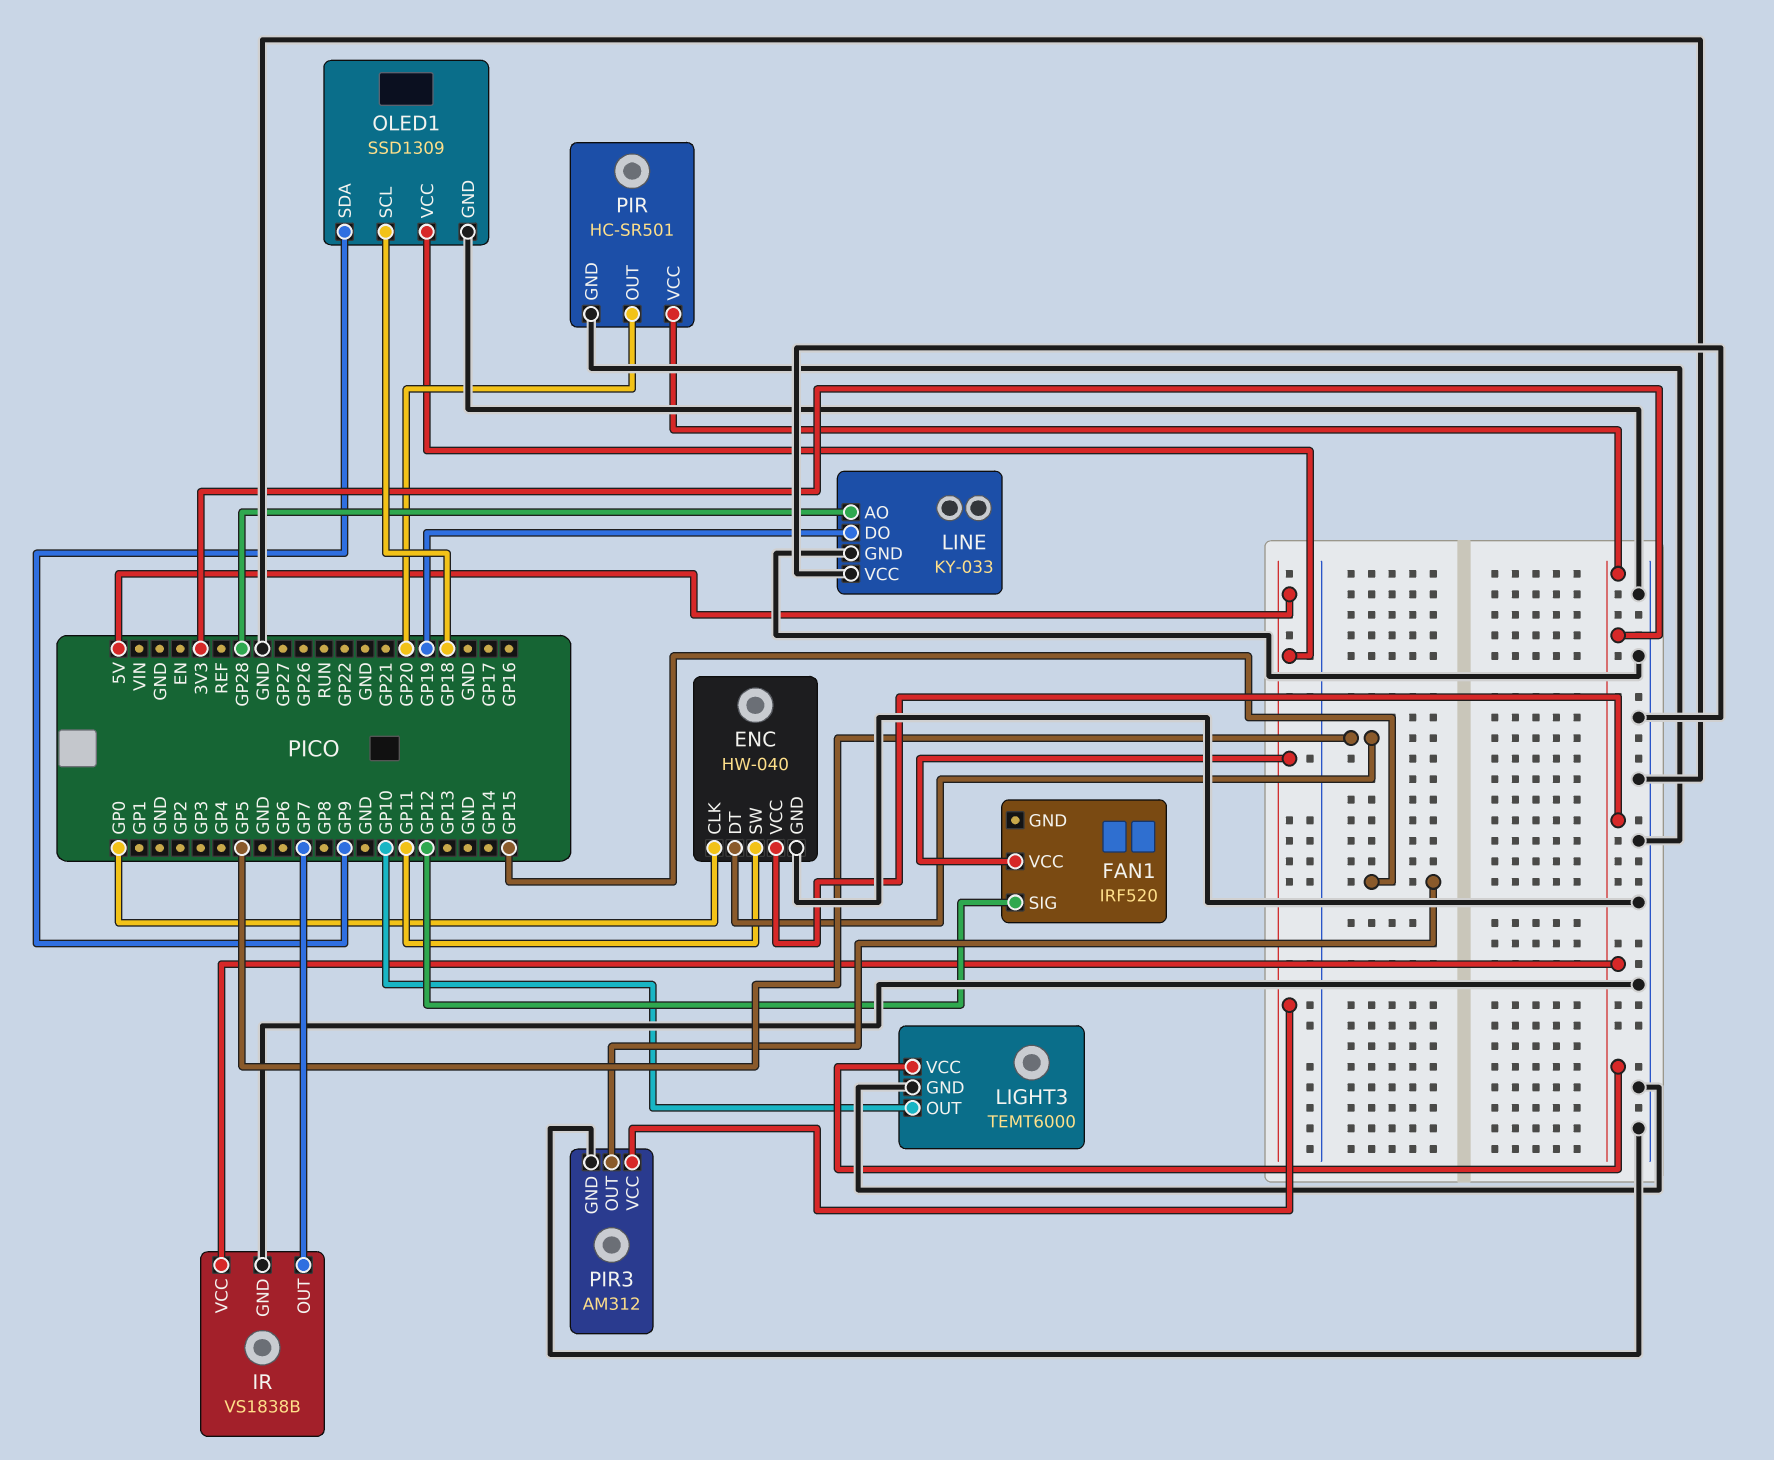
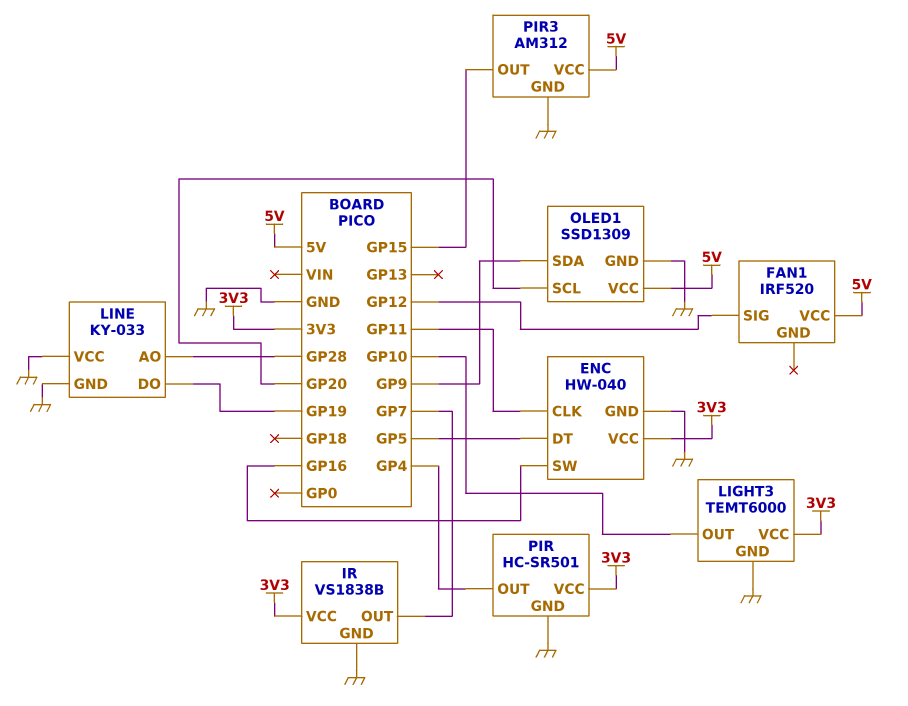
ENC pin CLK: GP0 -> GP11
ENC pin SW: GP11 -> GP16
OLED1 pin SCL: GP18 -> GP20
PIR pin OUT: GP20 -> GP4

